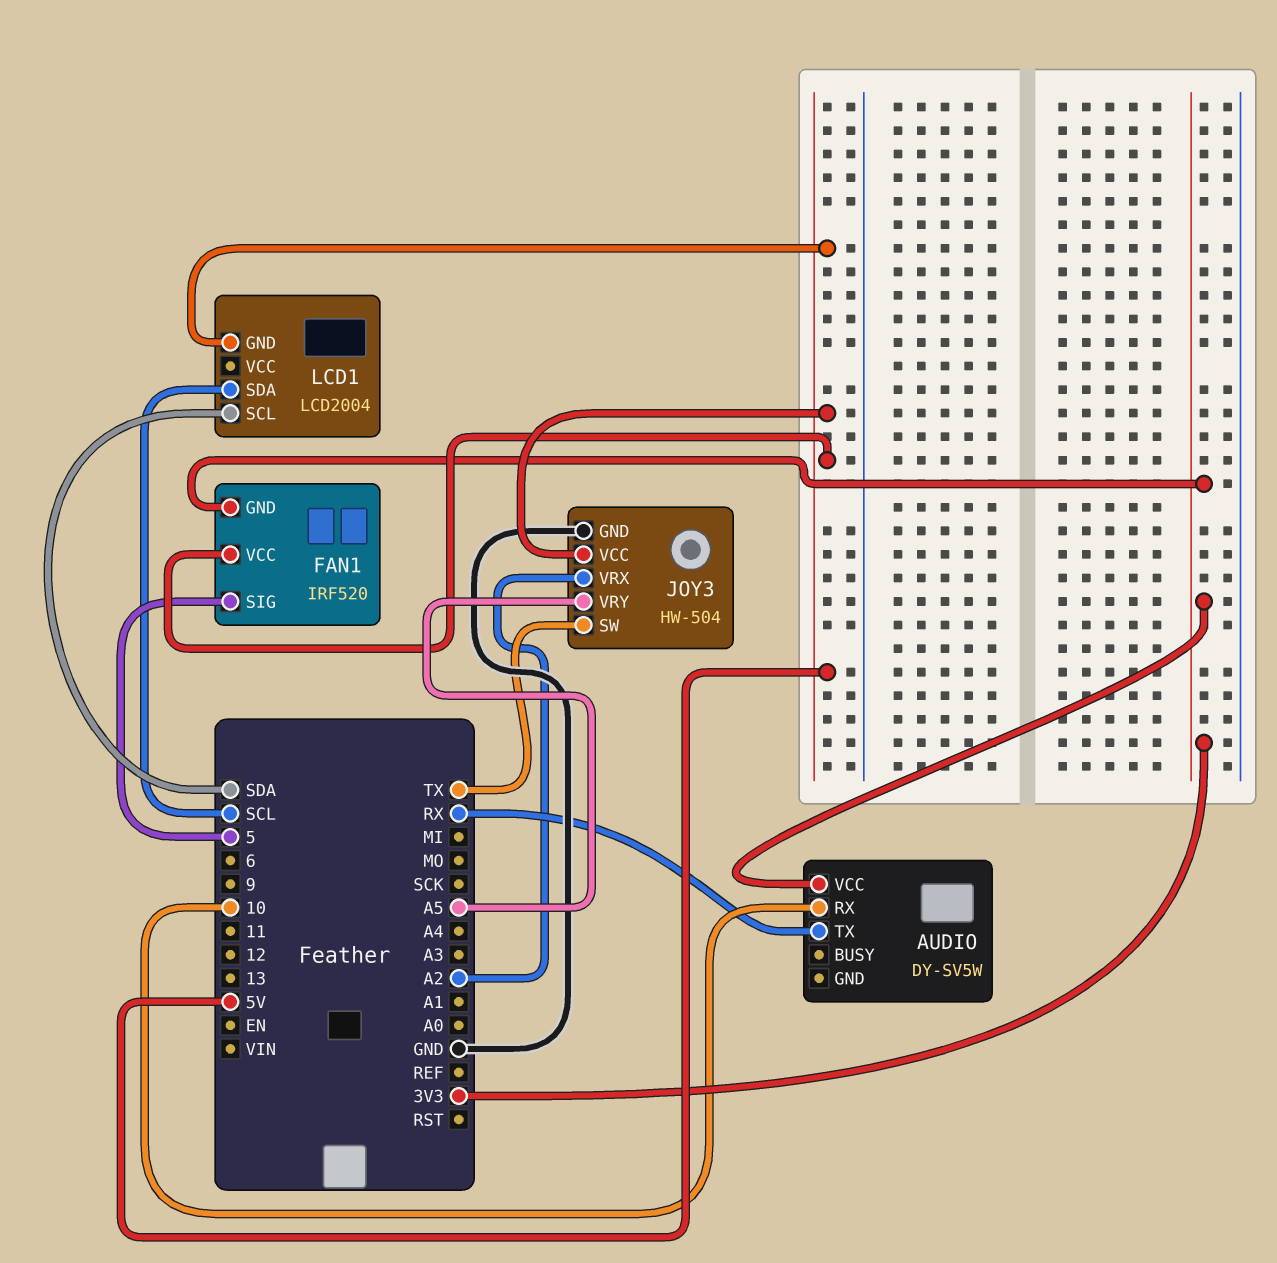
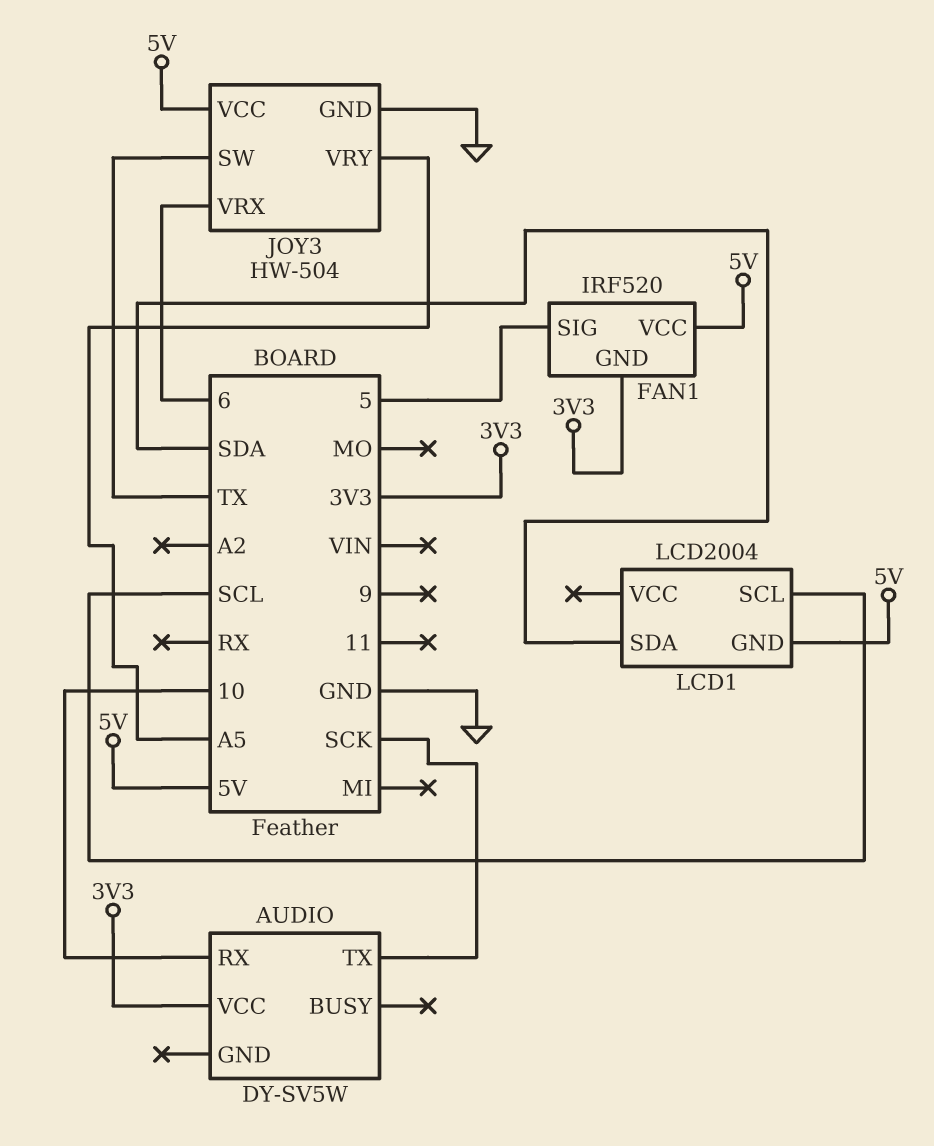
AUDIO pin TX: RX -> SCK
JOY3 pin VRX: A2 -> 6
LCD1 pin SCL: SDA -> SCL
LCD1 pin SDA: SCL -> SDA

